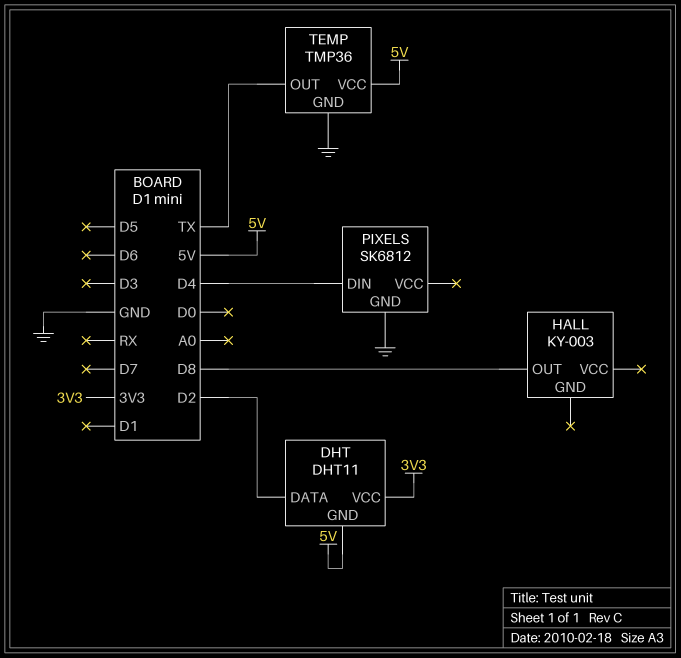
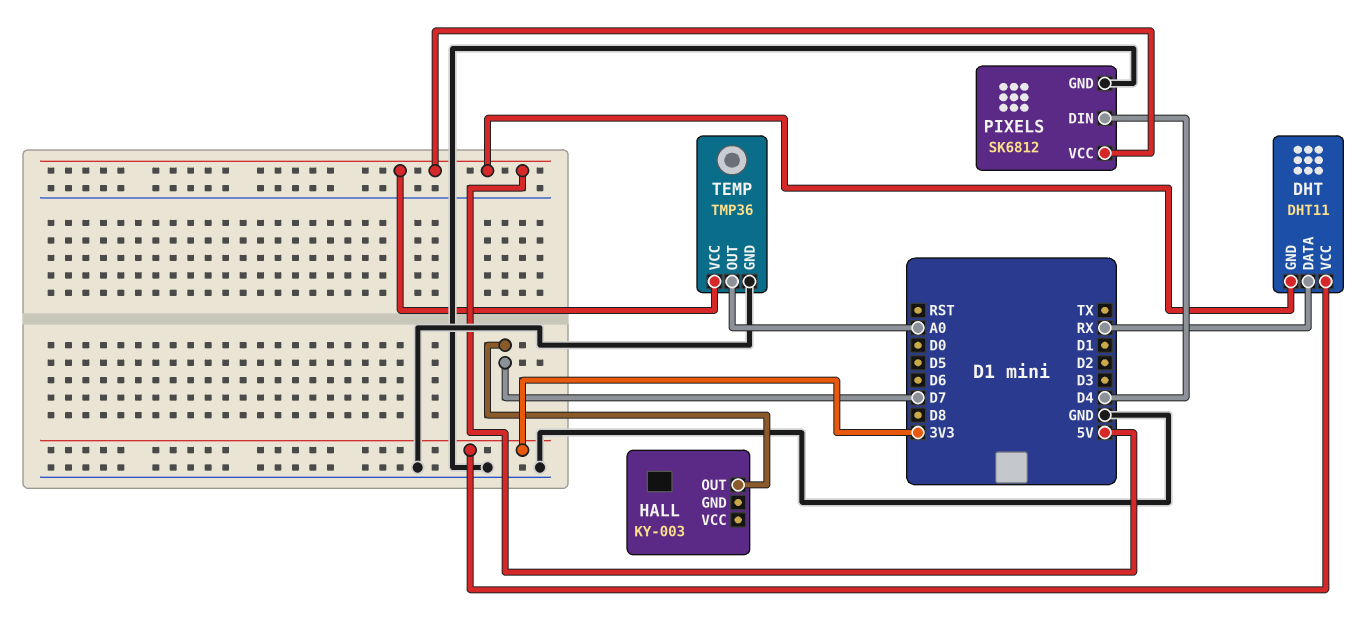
DHT pin DATA: D2 -> RX
HALL pin OUT: D8 -> D7
PIXELS pin VCC: none -> 5V
TEMP pin OUT: TX -> A0

